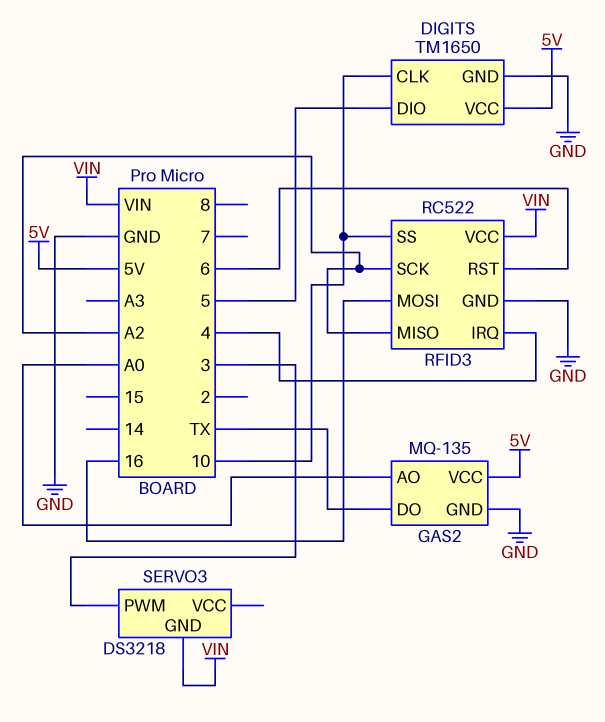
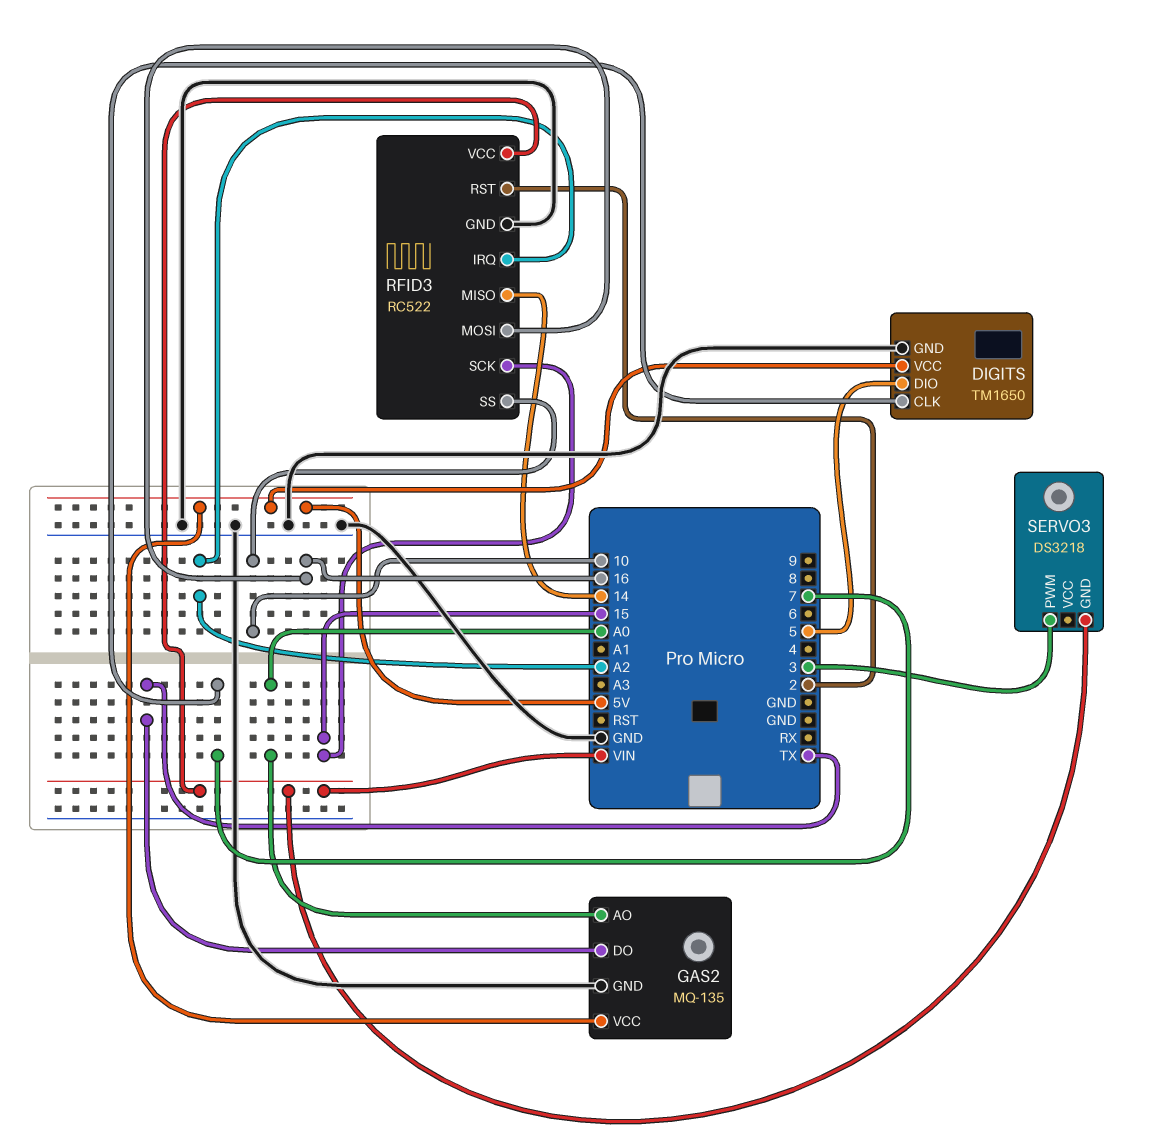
DIGITS pin CLK: 10 -> 7
RFID3 pin IRQ: 4 -> A2
RFID3 pin MISO: A2 -> 14
RFID3 pin RST: 6 -> 2
RFID3 pin SCK: A2 -> 15

